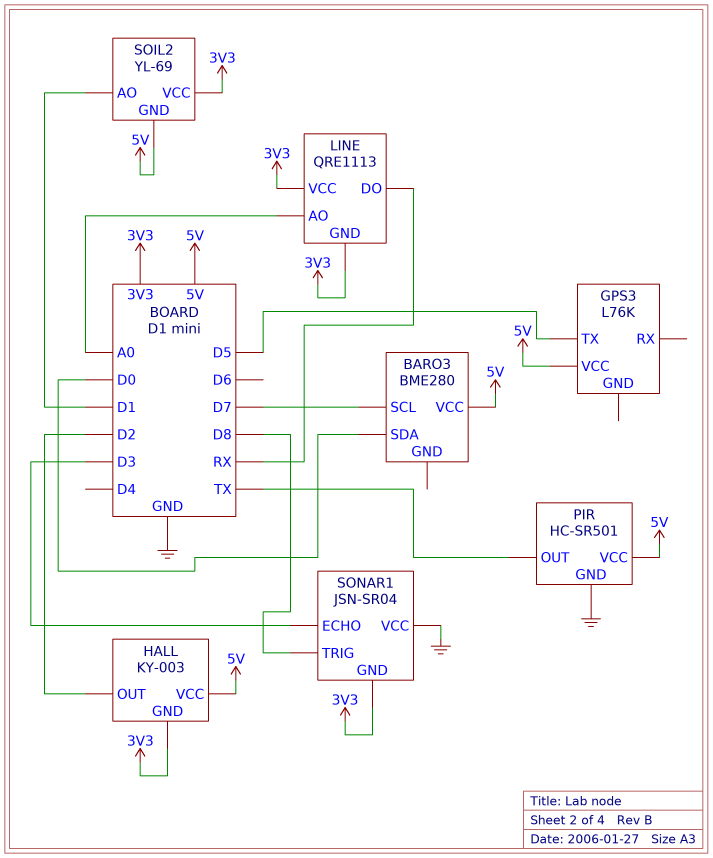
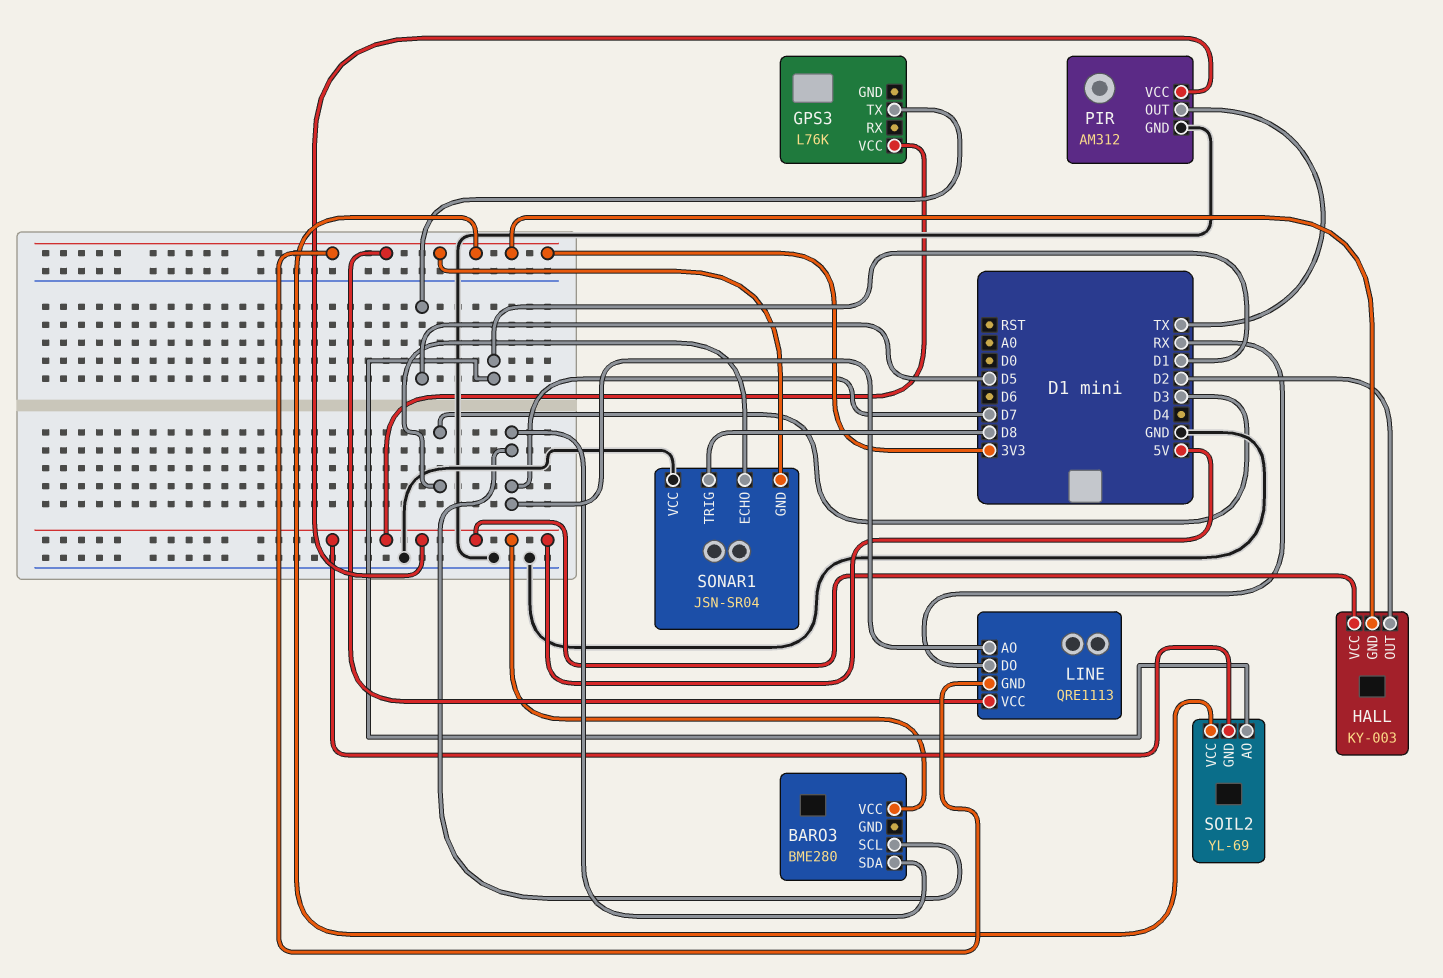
BARO3 pin SDA: D0 -> D7
LINE pin AO: A0 -> D7
PIR: HC-SR501 -> AM312

